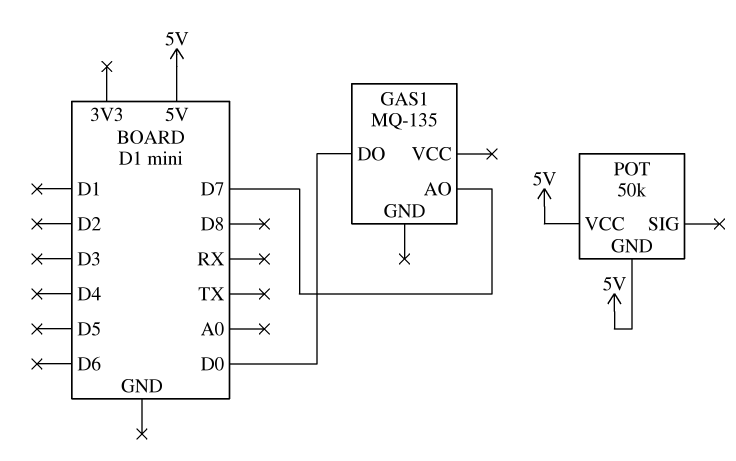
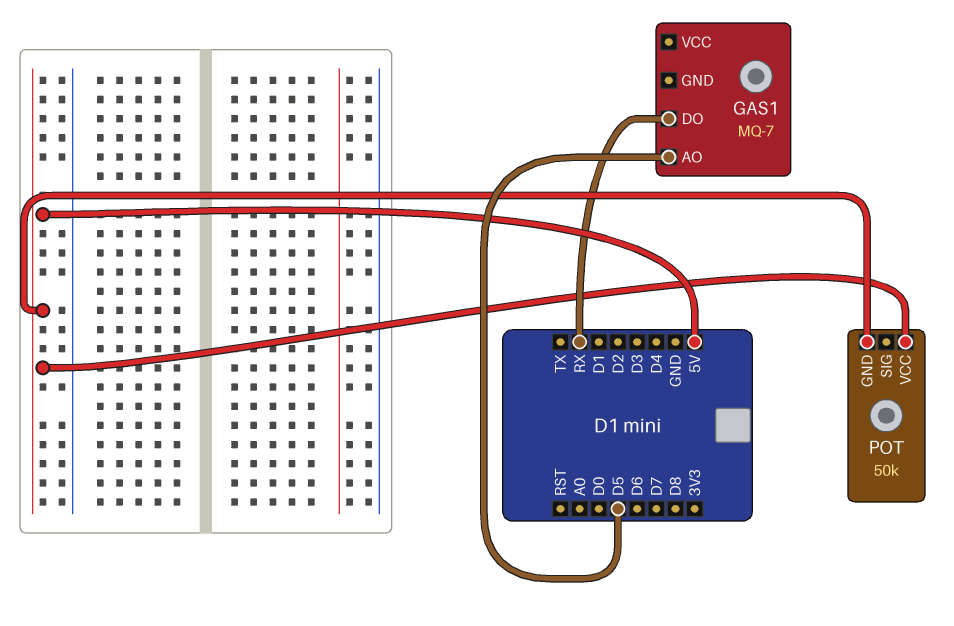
GAS1: MQ-135 -> MQ-7
GAS1 pin AO: D7 -> D5
GAS1 pin DO: D0 -> RX

